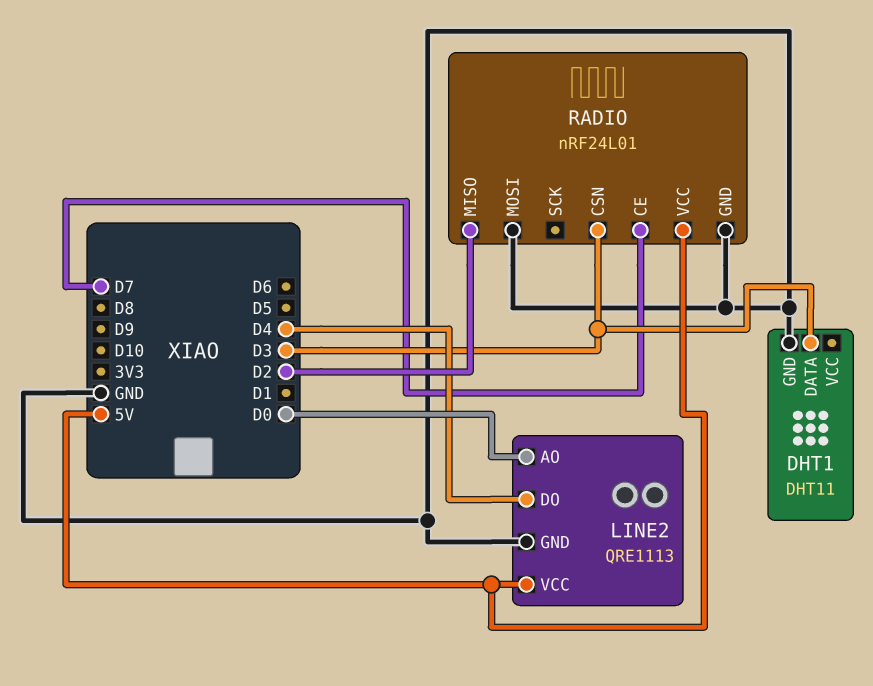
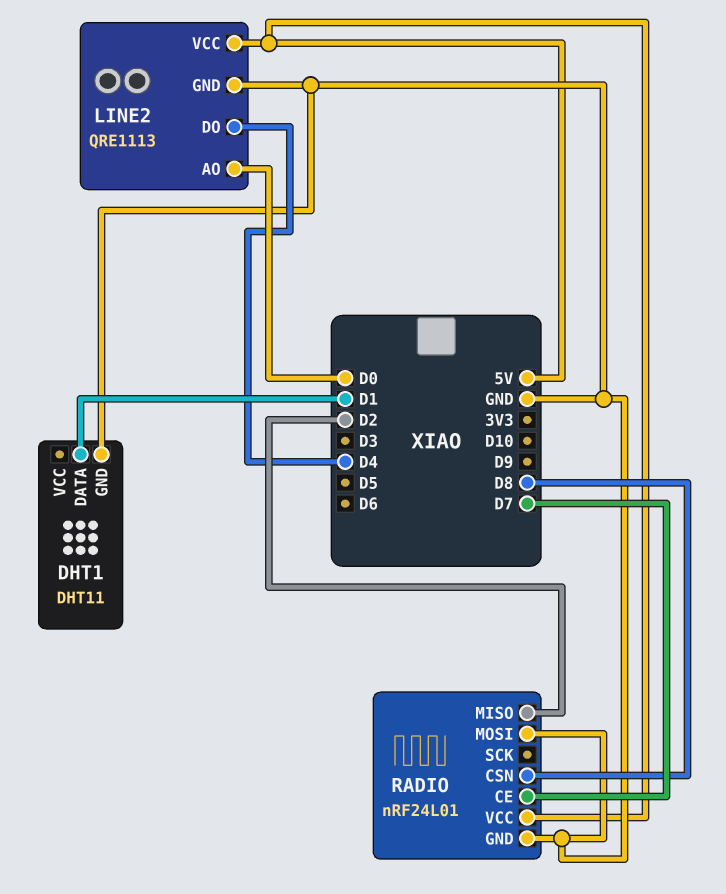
DHT1 pin DATA: D3 -> D1
RADIO pin CSN: D3 -> D8

